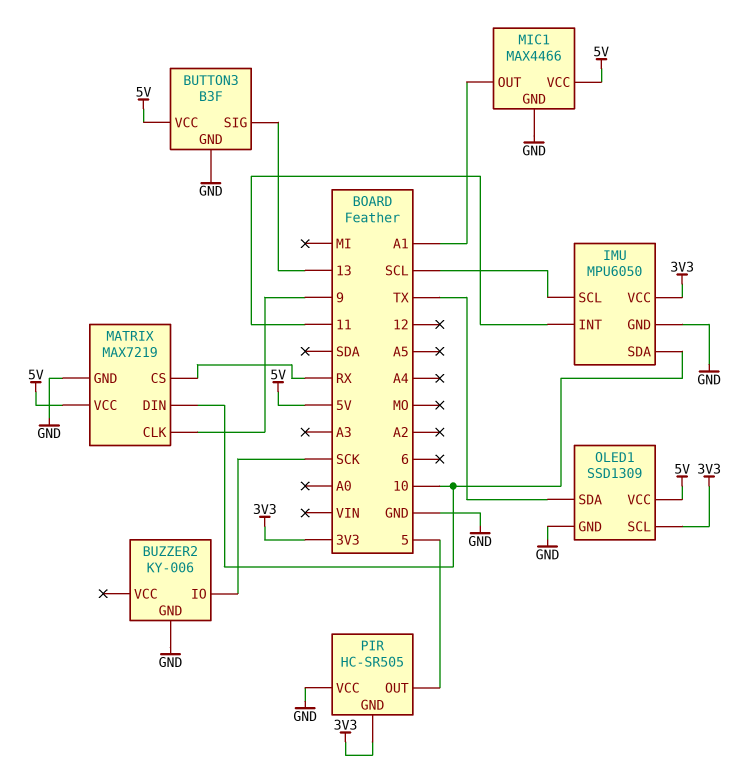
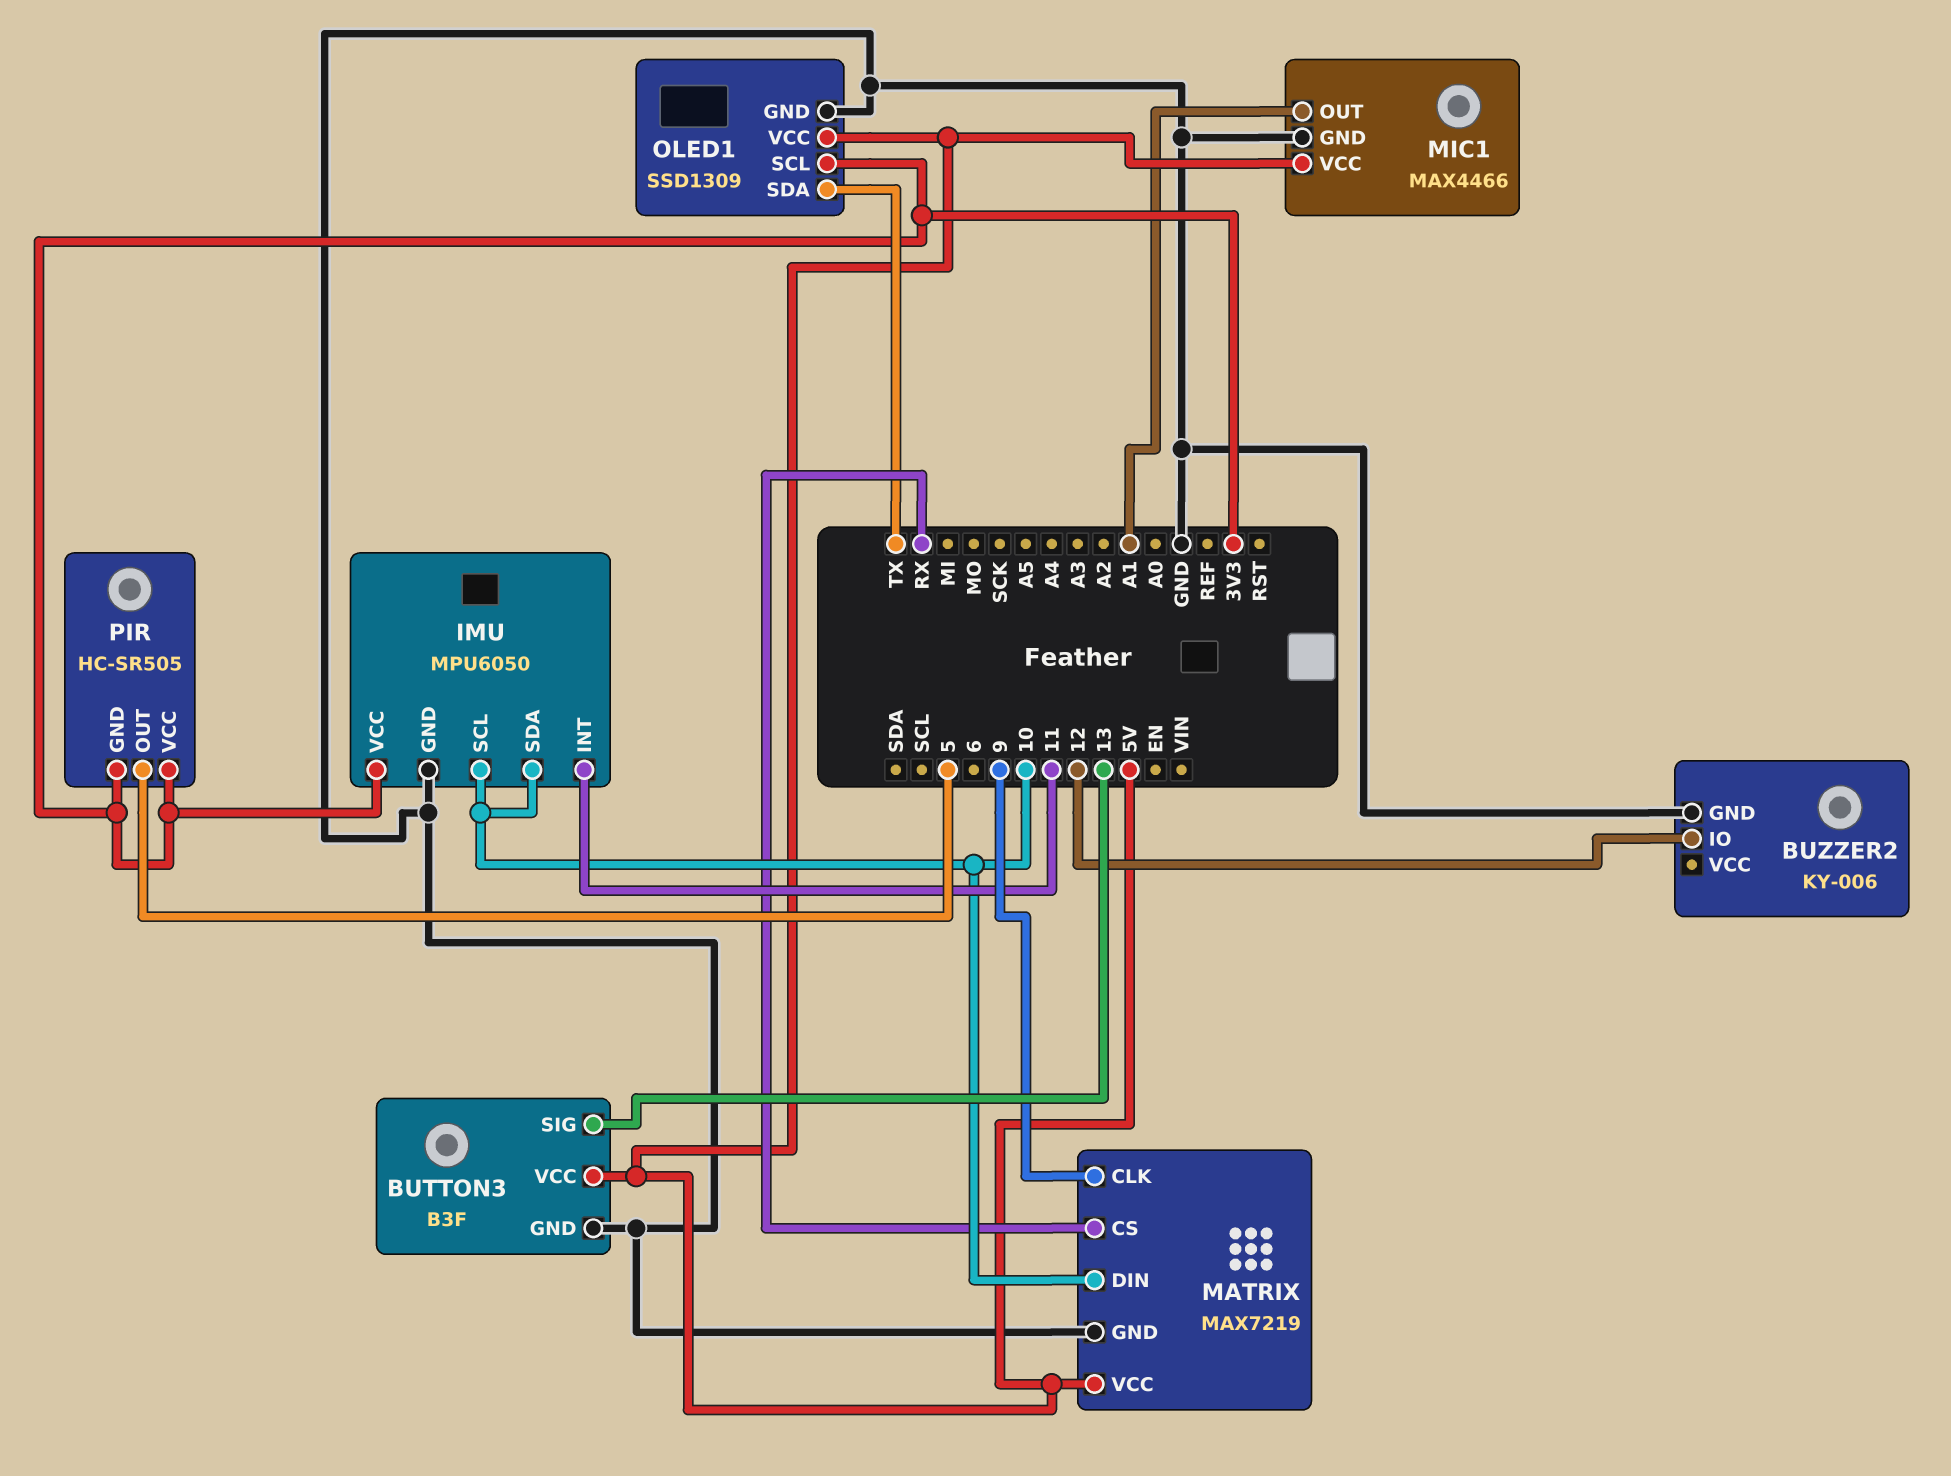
BUZZER2 pin IO: SCK -> 12
IMU pin SCL: SCL -> 10
PIR pin VCC: GND -> 3V3

